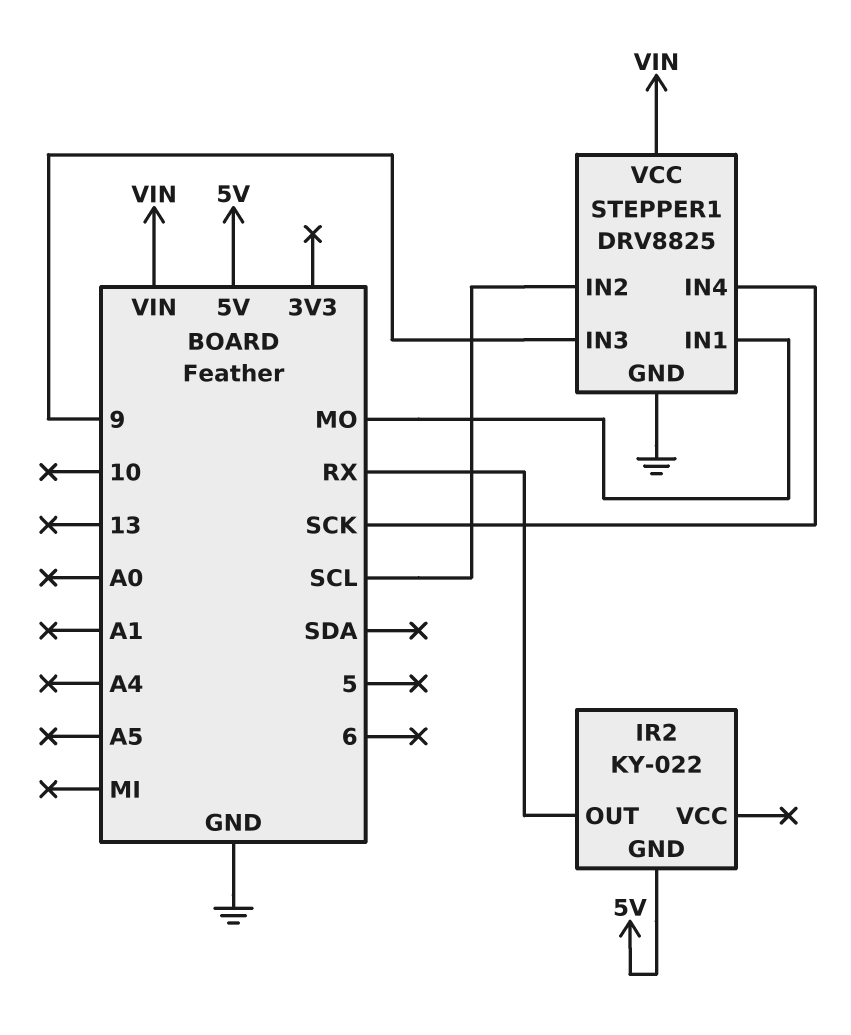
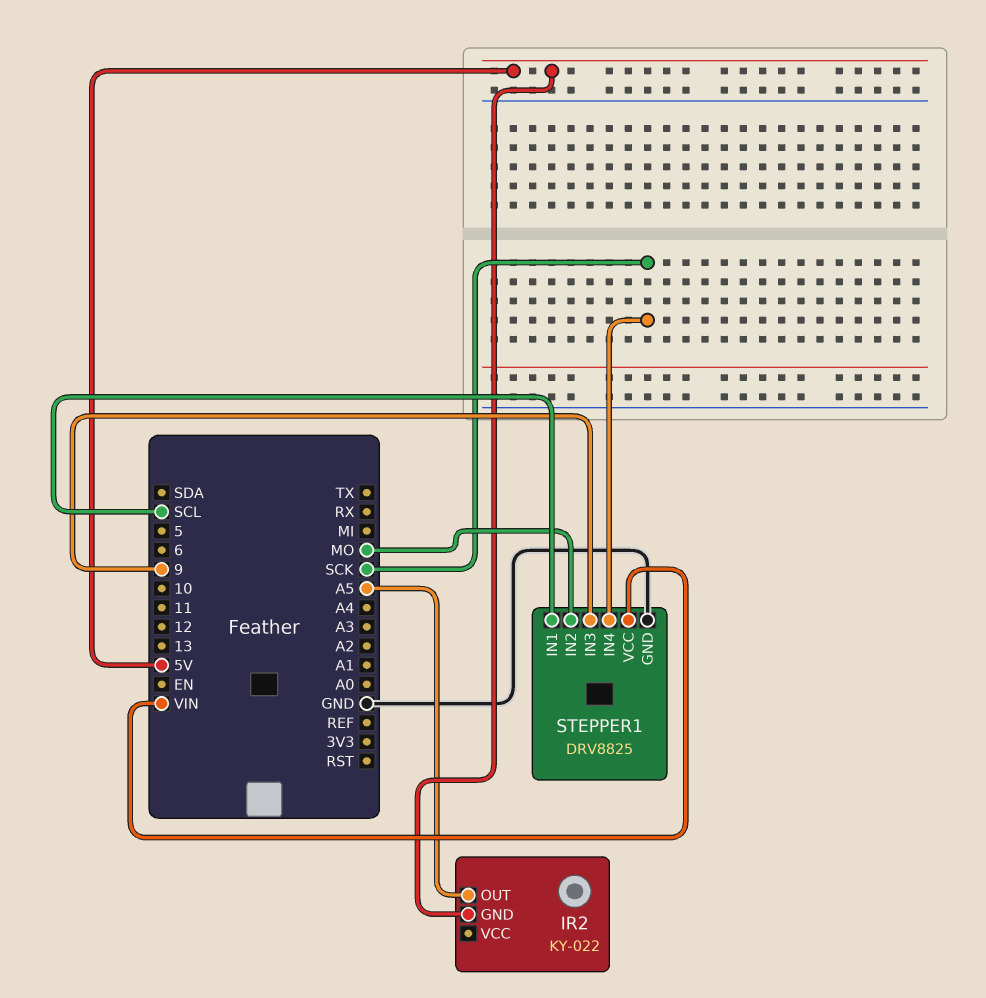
IR2 pin OUT: RX -> A5
STEPPER1 pin IN1: MO -> SCL
STEPPER1 pin IN2: SCL -> MO

